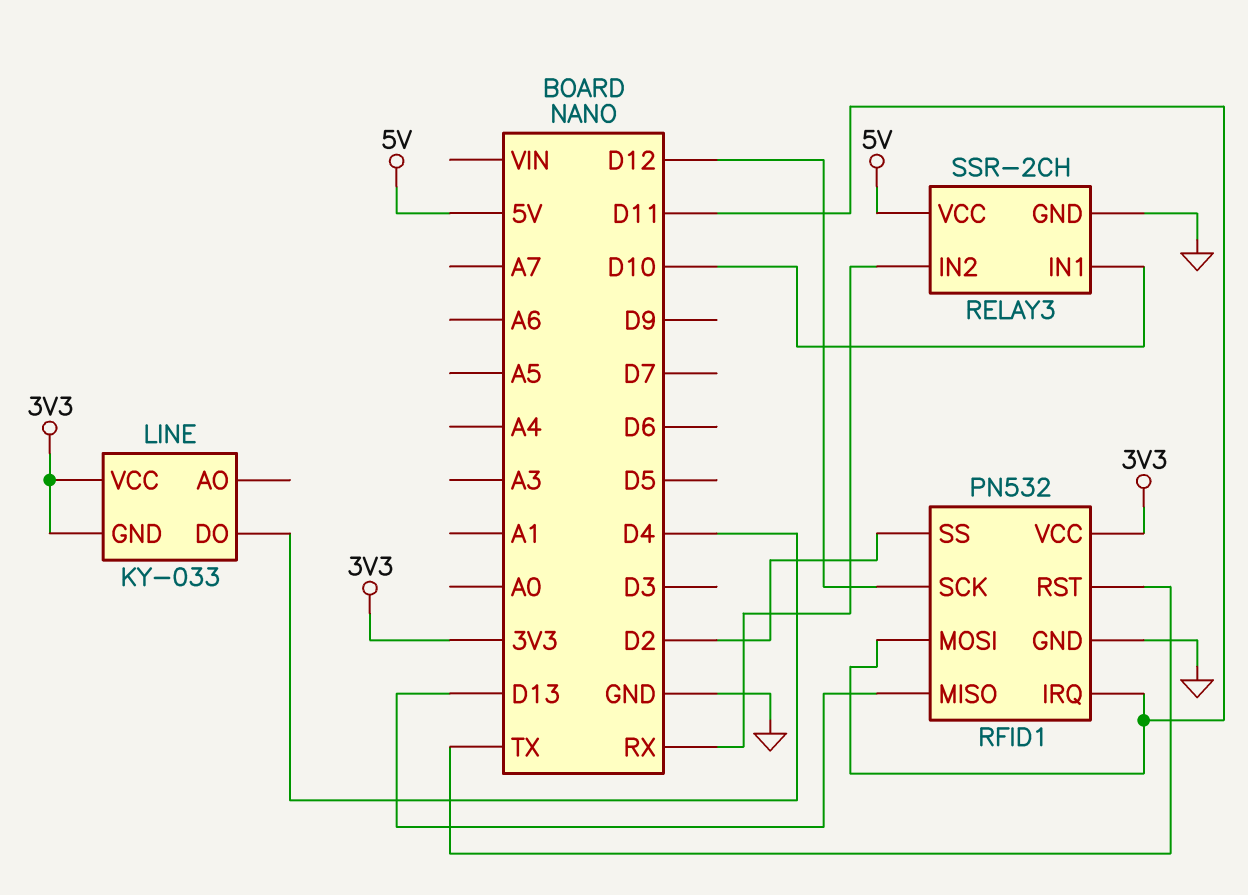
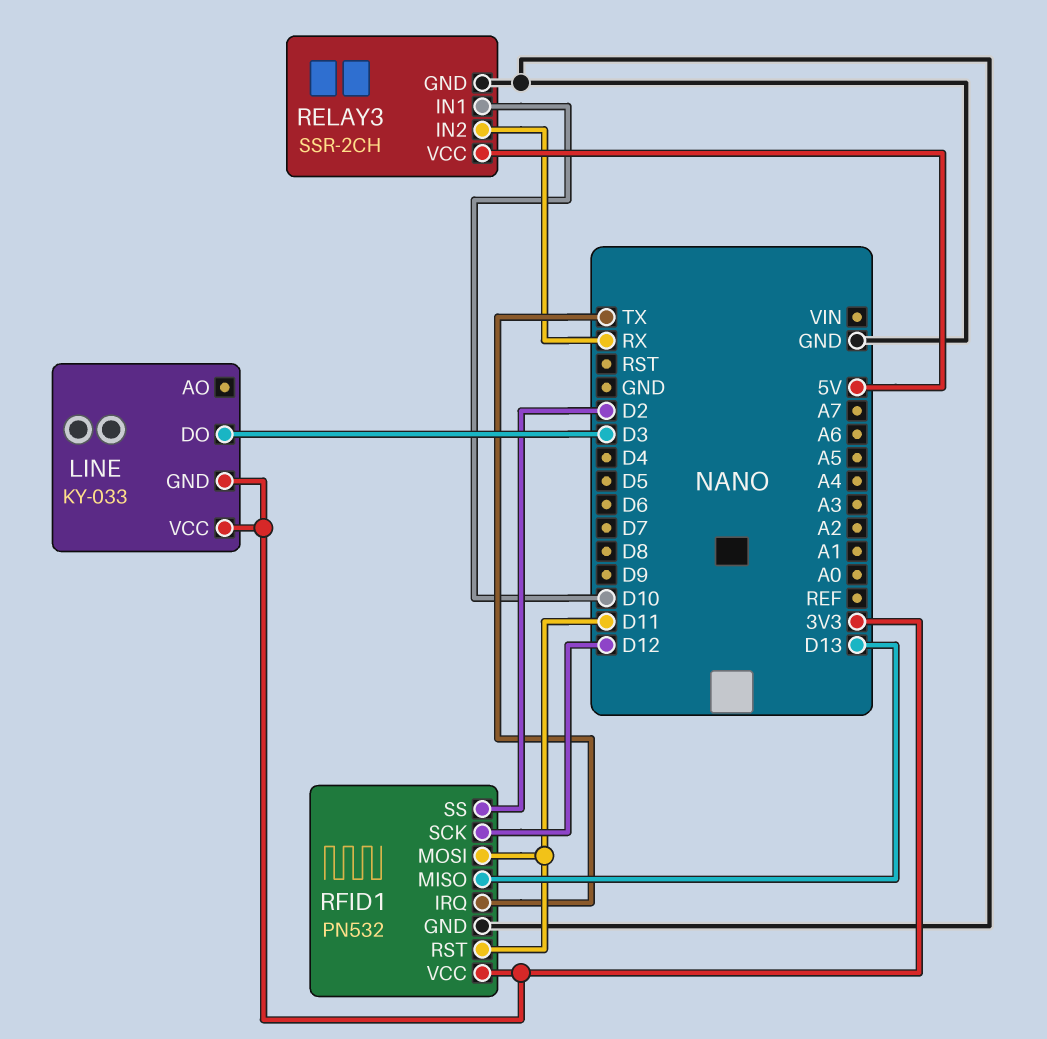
LINE pin DO: D4 -> D3
RFID1 pin IRQ: D11 -> TX
RFID1 pin RST: TX -> D11

